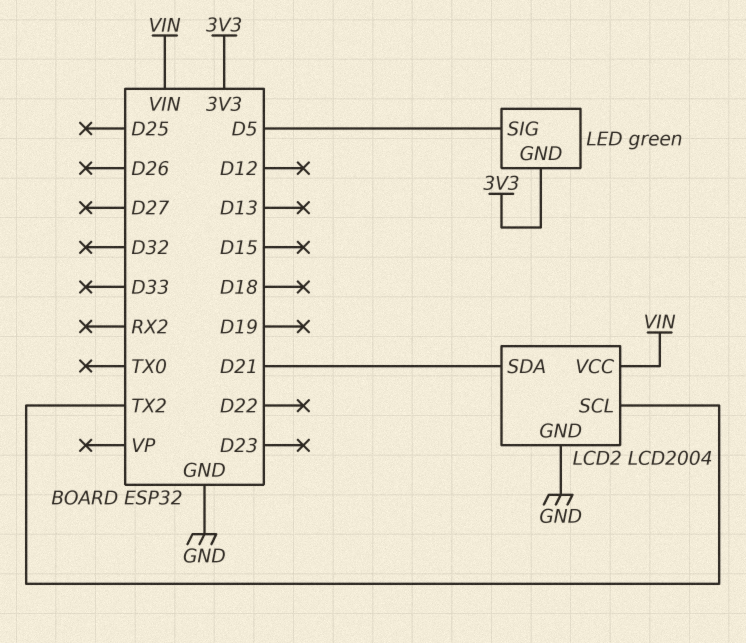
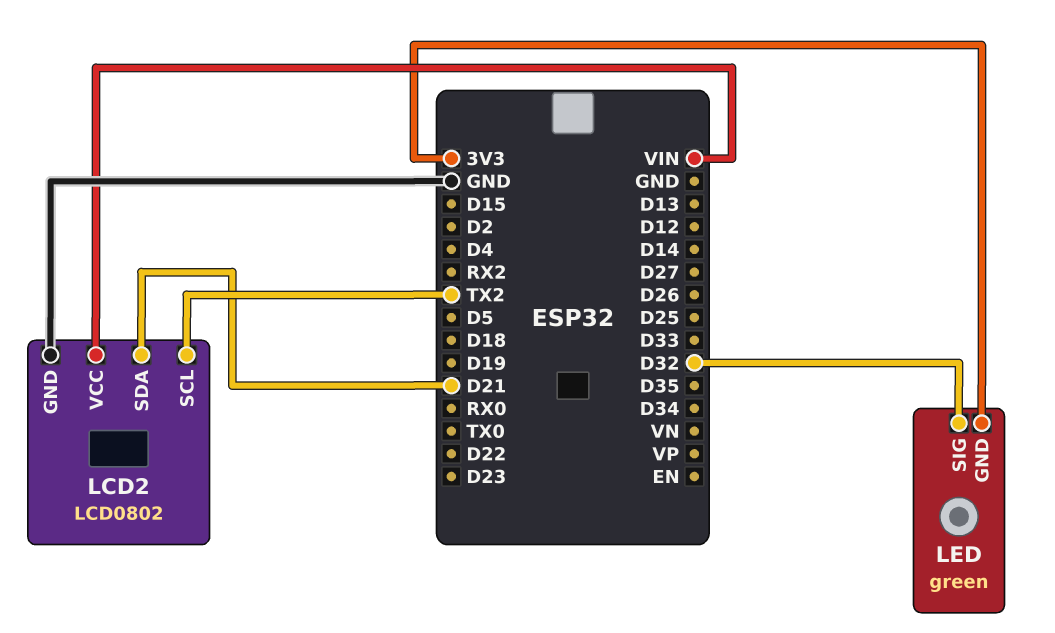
LCD2: LCD2004 -> LCD0802
LED pin SIG: D5 -> D32

